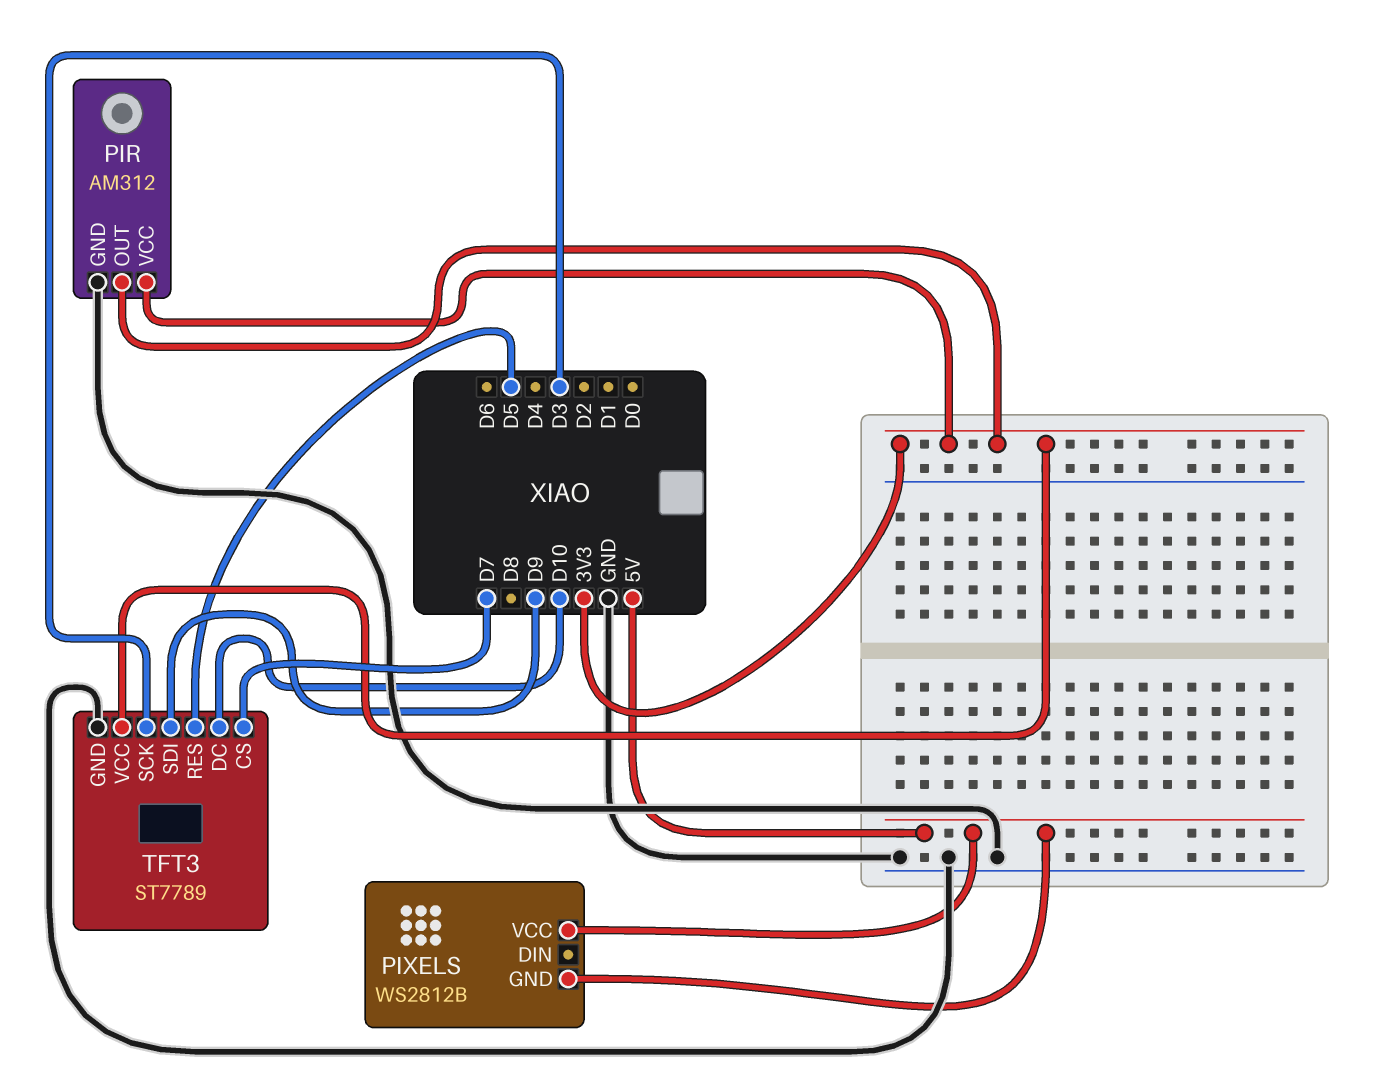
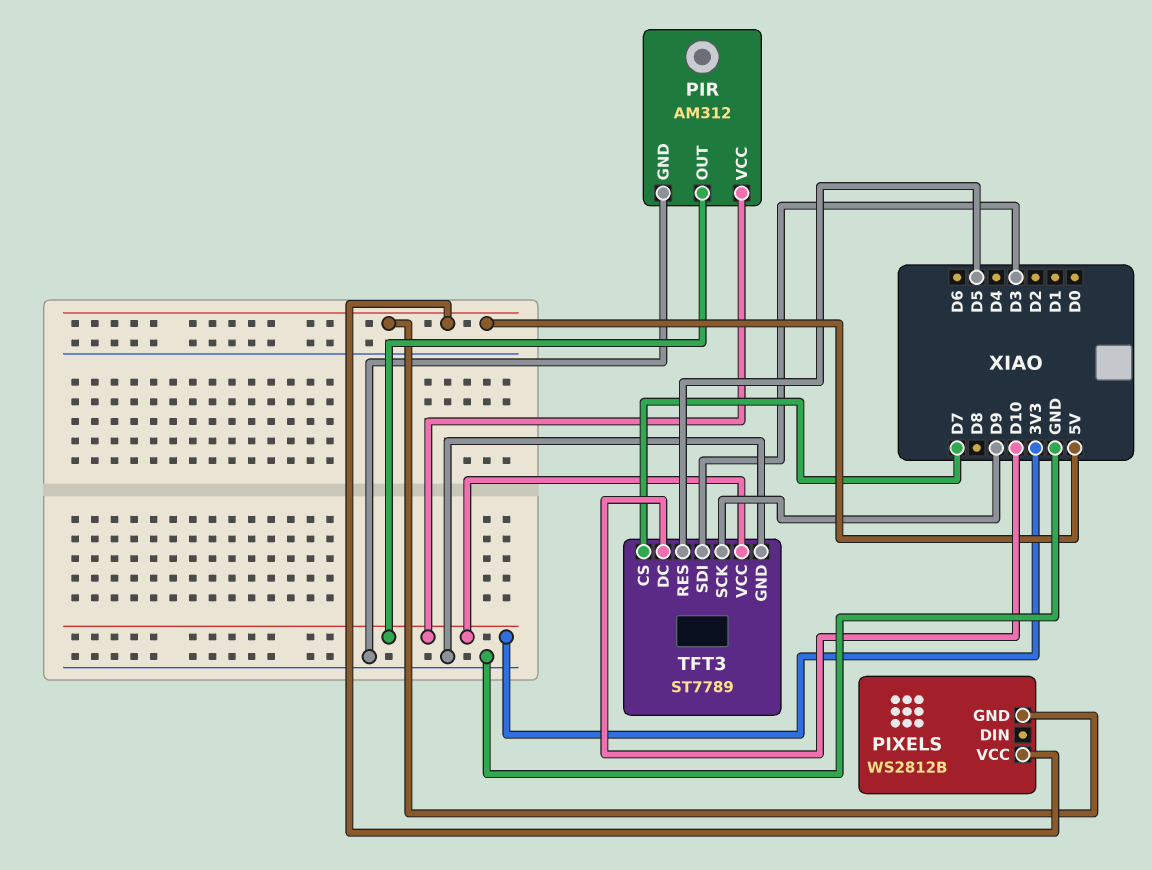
TFT3 pin SCK: D3 -> D9
TFT3 pin SDI: D9 -> D3

